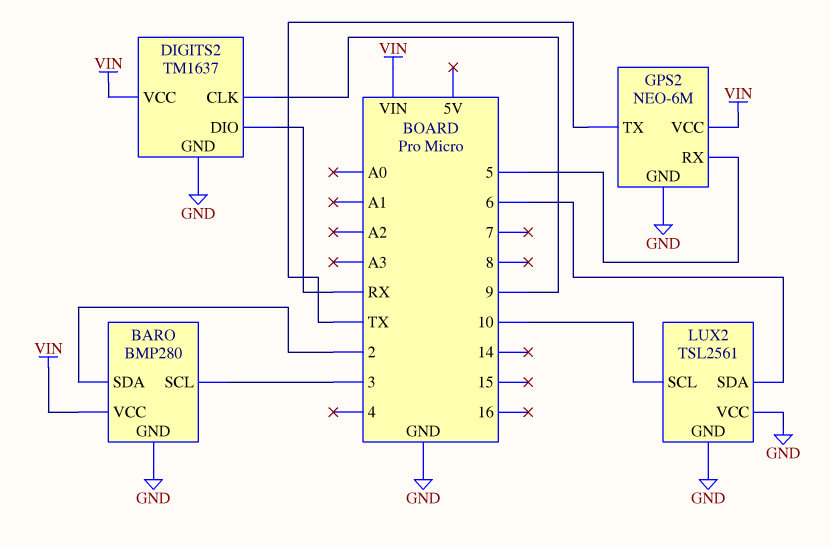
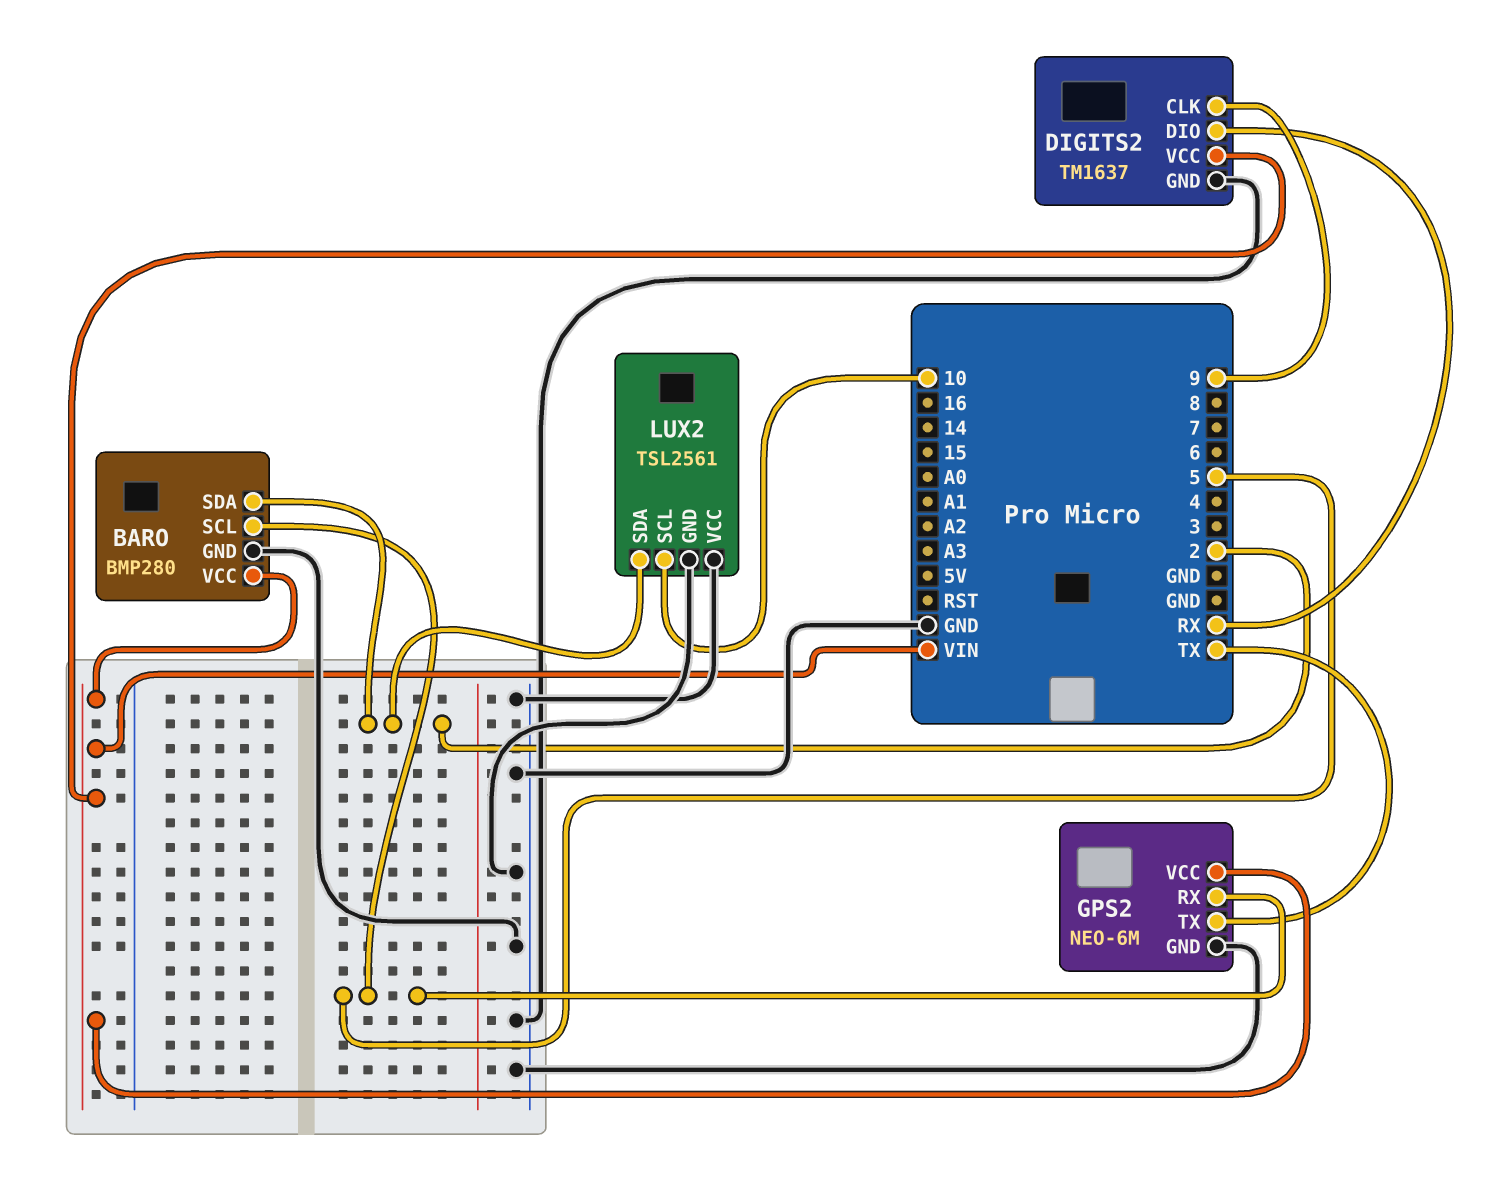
BARO pin SCL: 3 -> 5
LUX2 pin SDA: 6 -> 2

